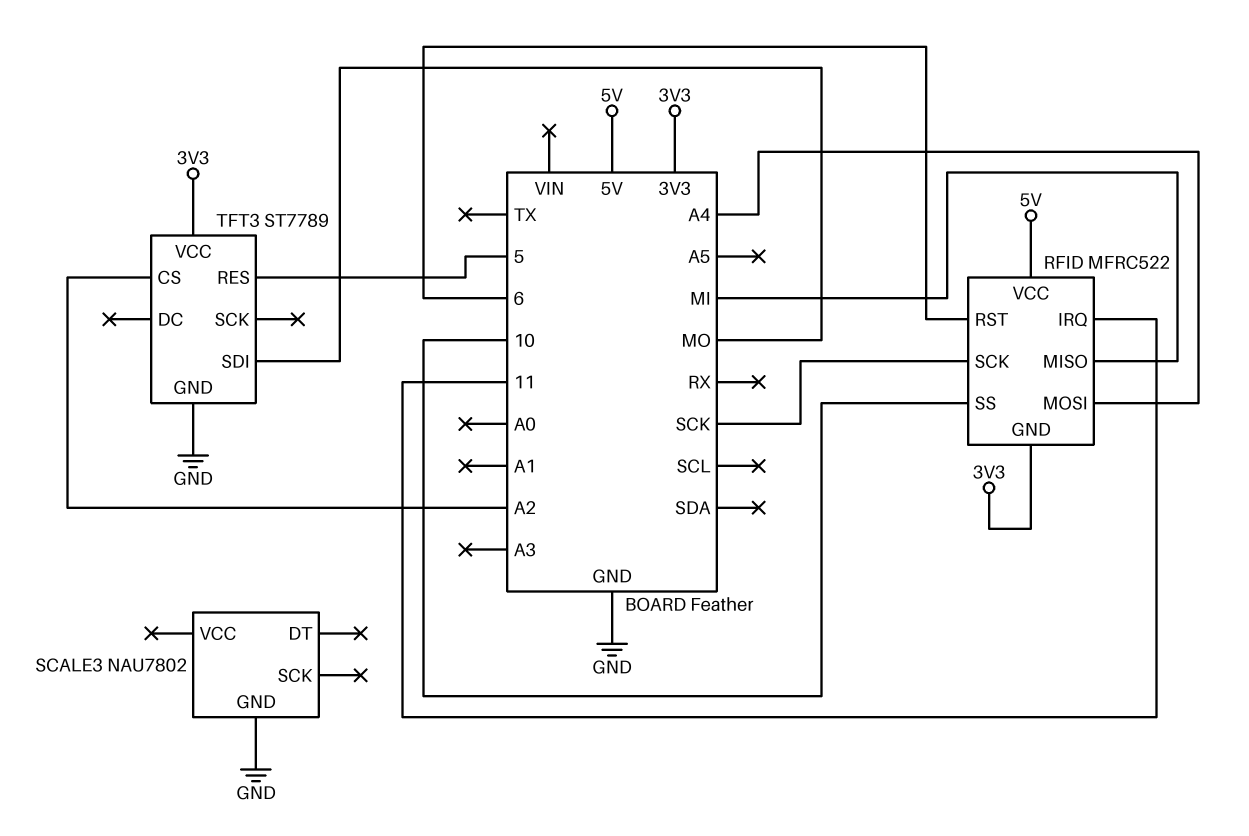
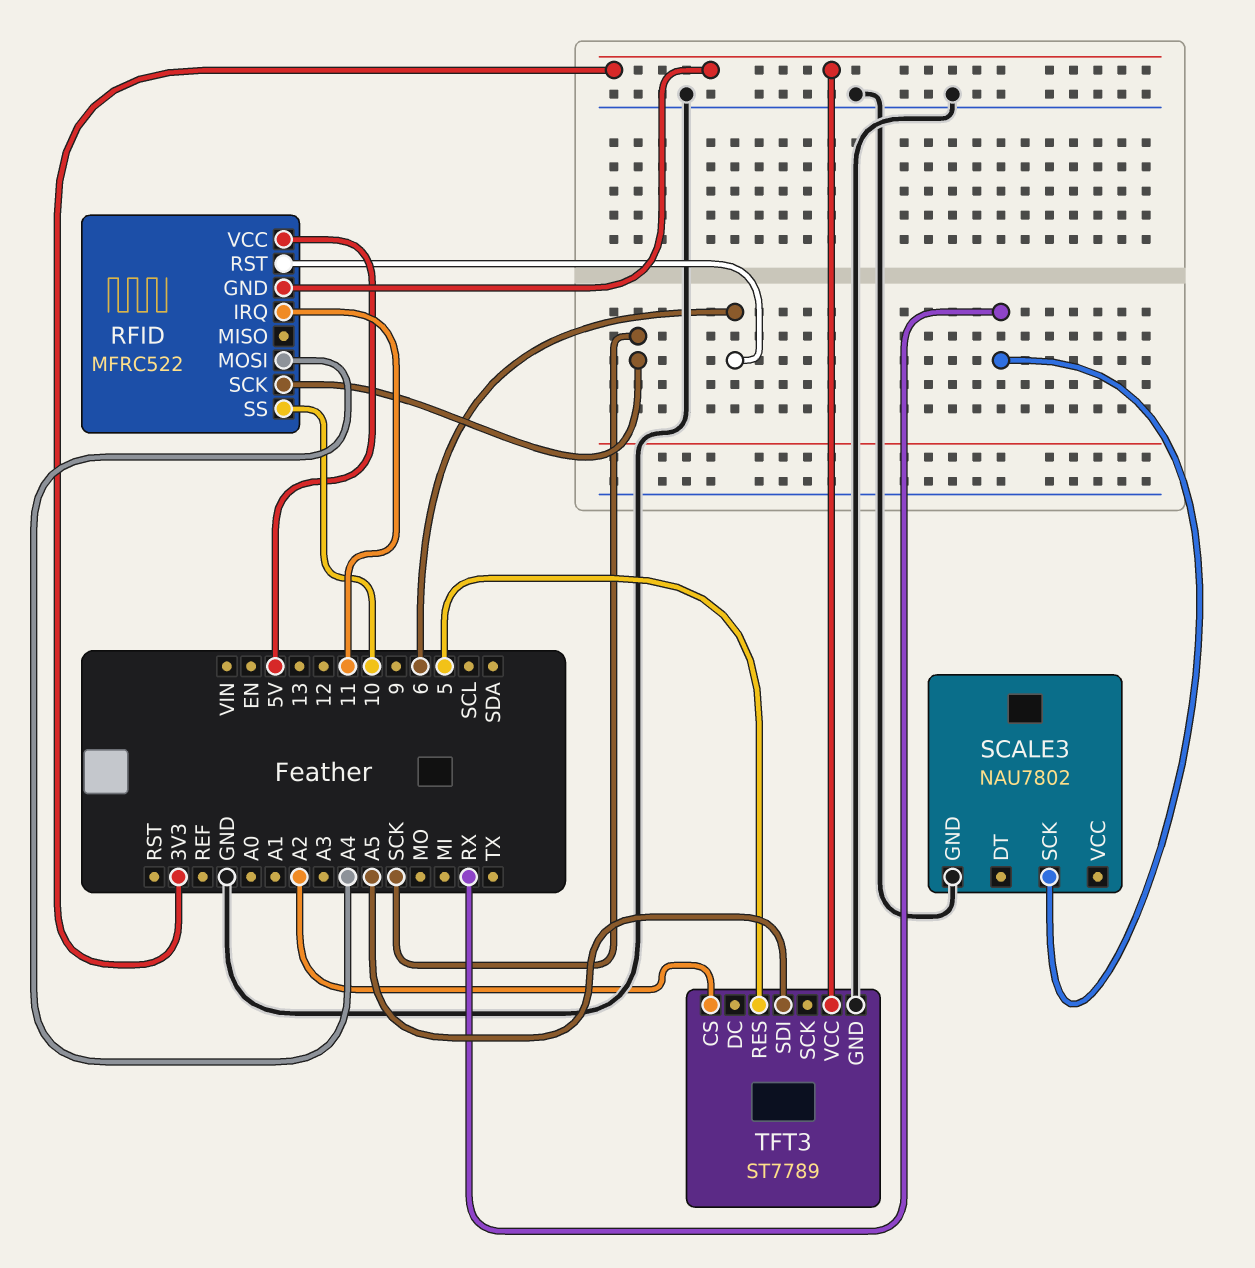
RFID pin MISO: MI -> none
SCALE3 pin SCK: none -> RX
TFT3 pin SDI: MO -> A5

